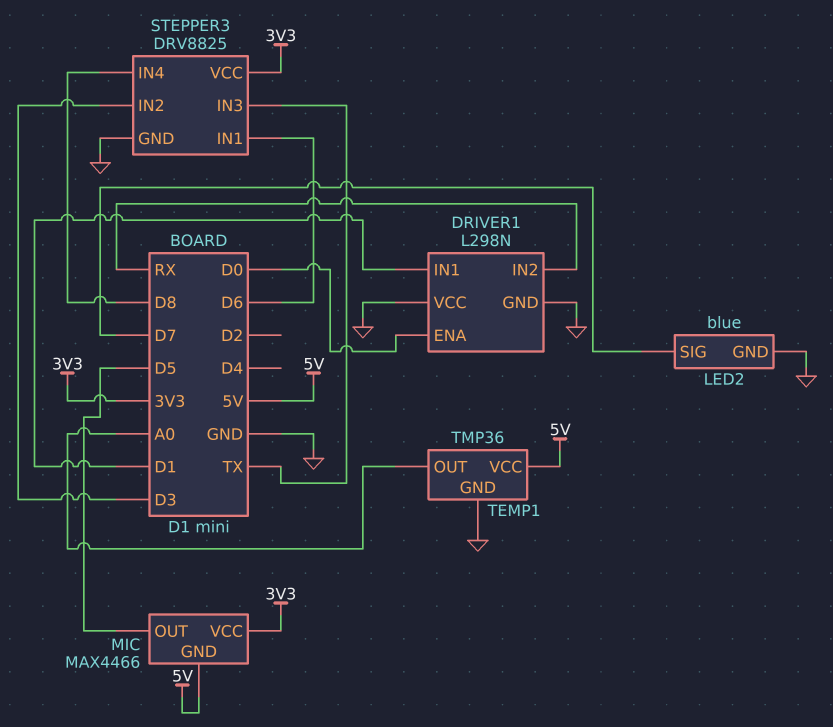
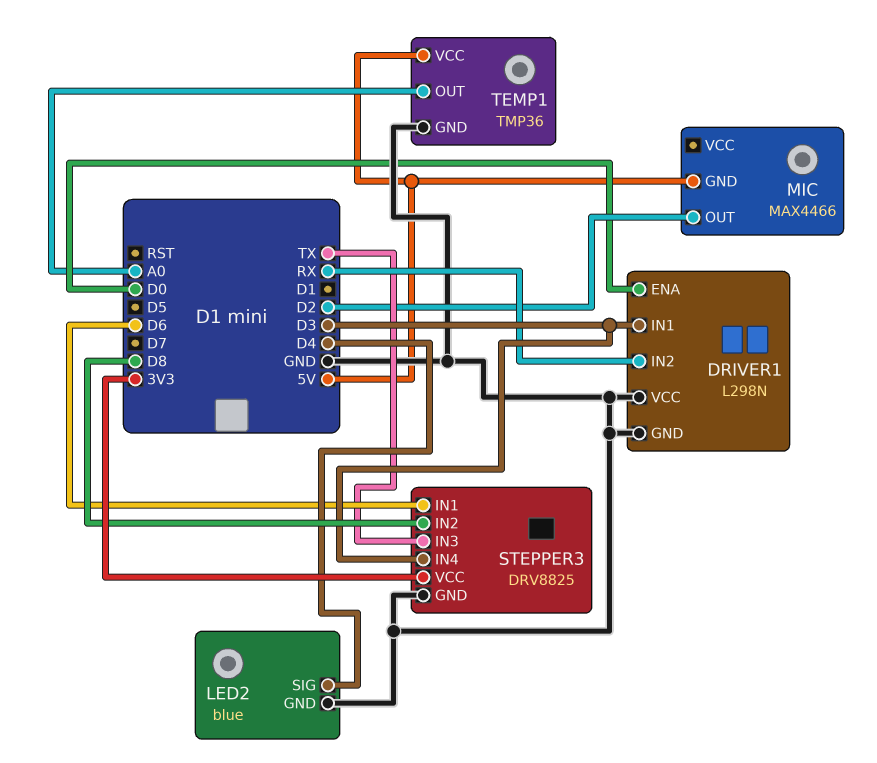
DRIVER1 pin IN1: D1 -> D3
LED2 pin SIG: D7 -> D4
MIC pin OUT: D5 -> D2
MIC pin VCC: 3V3 -> none
STEPPER3 pin IN2: D3 -> D8
STEPPER3 pin IN4: D8 -> D3

